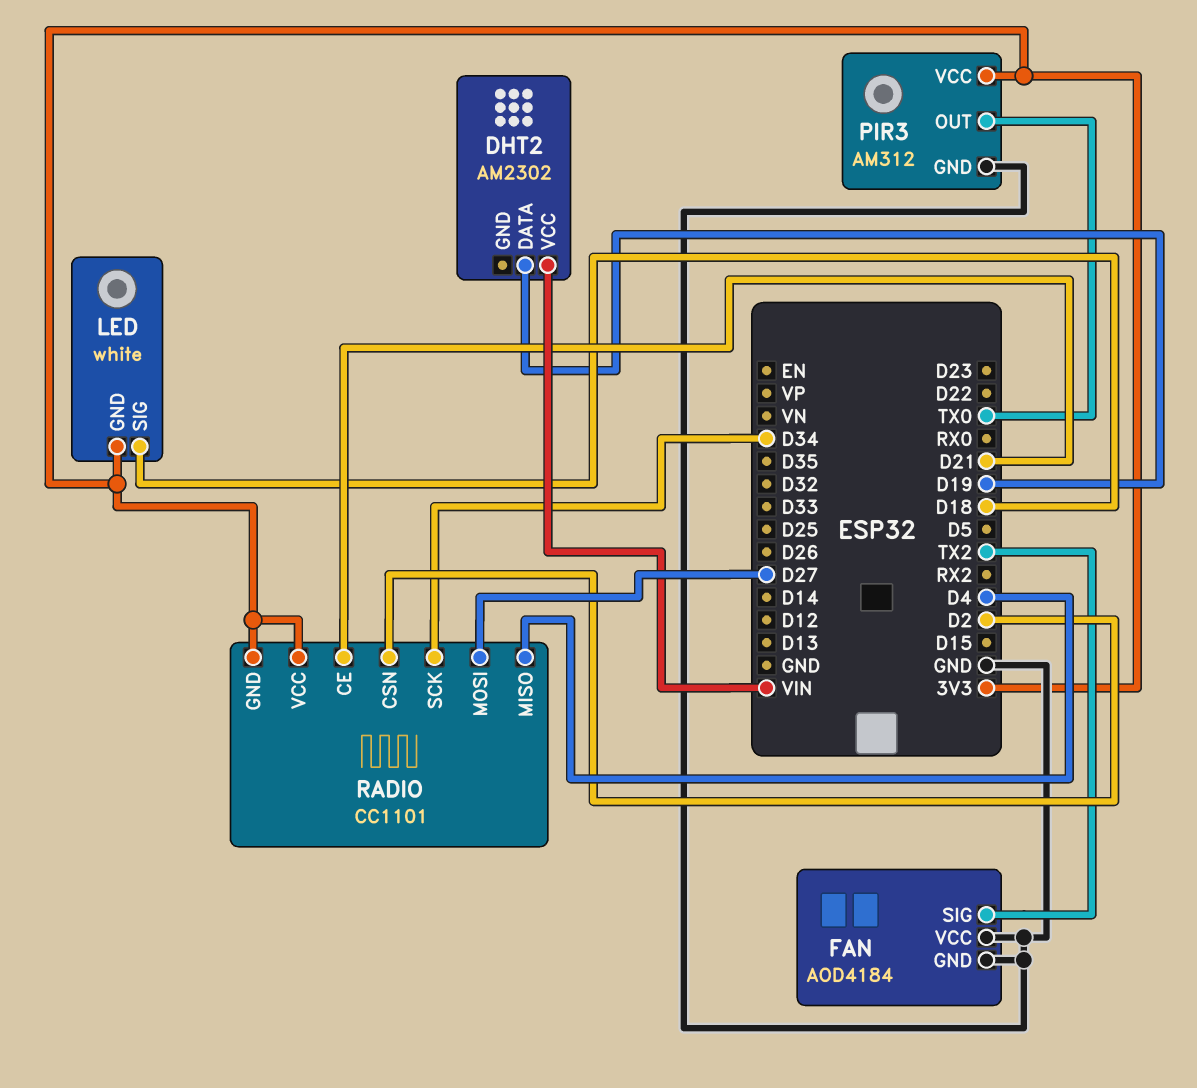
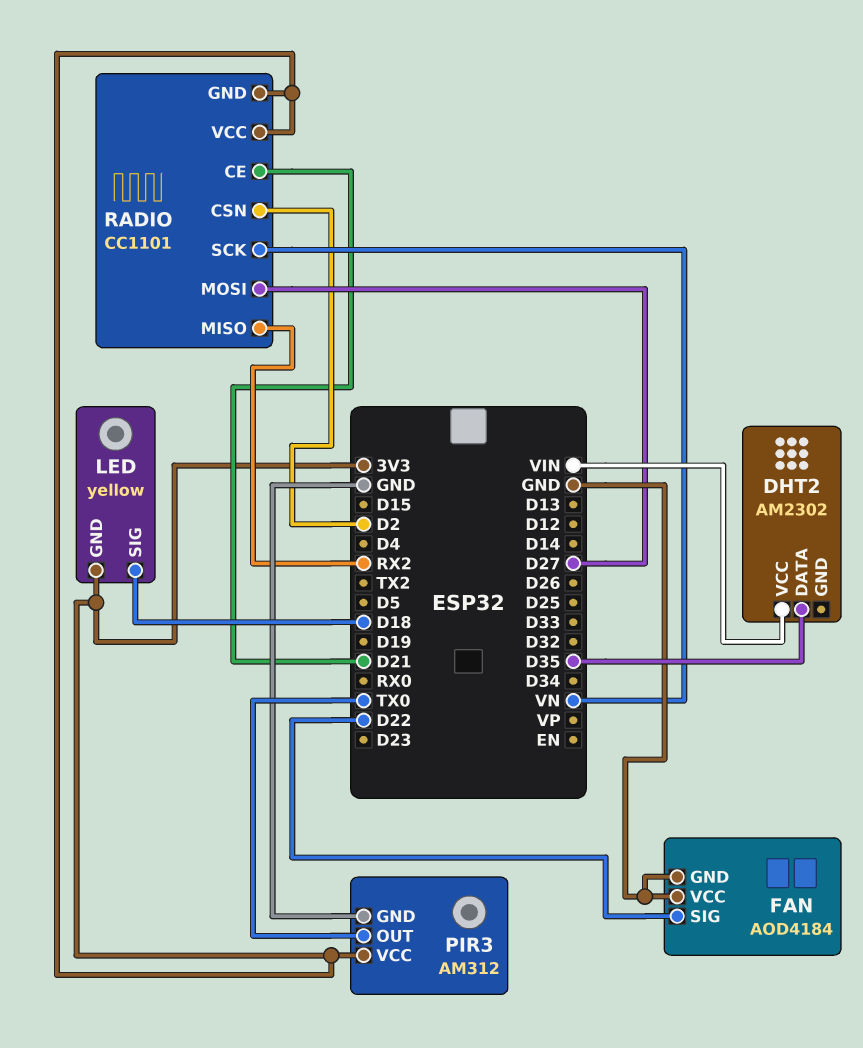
DHT2 pin DATA: D19 -> D35
FAN pin SIG: TX2 -> D22
LED: white -> yellow
RADIO pin MISO: D4 -> RX2
RADIO pin SCK: D34 -> VN

